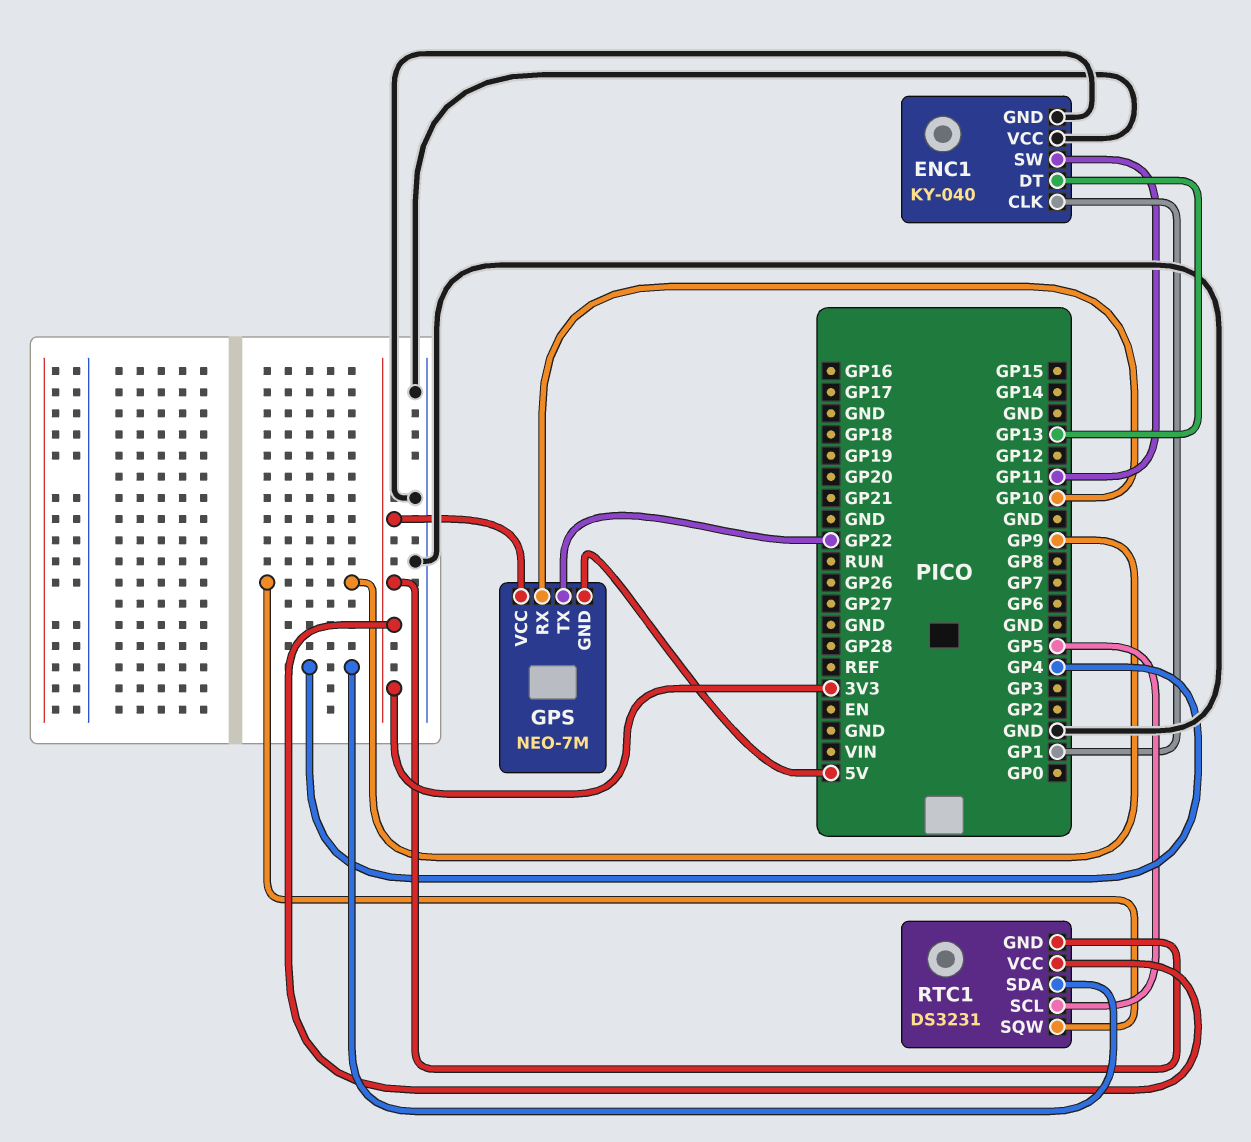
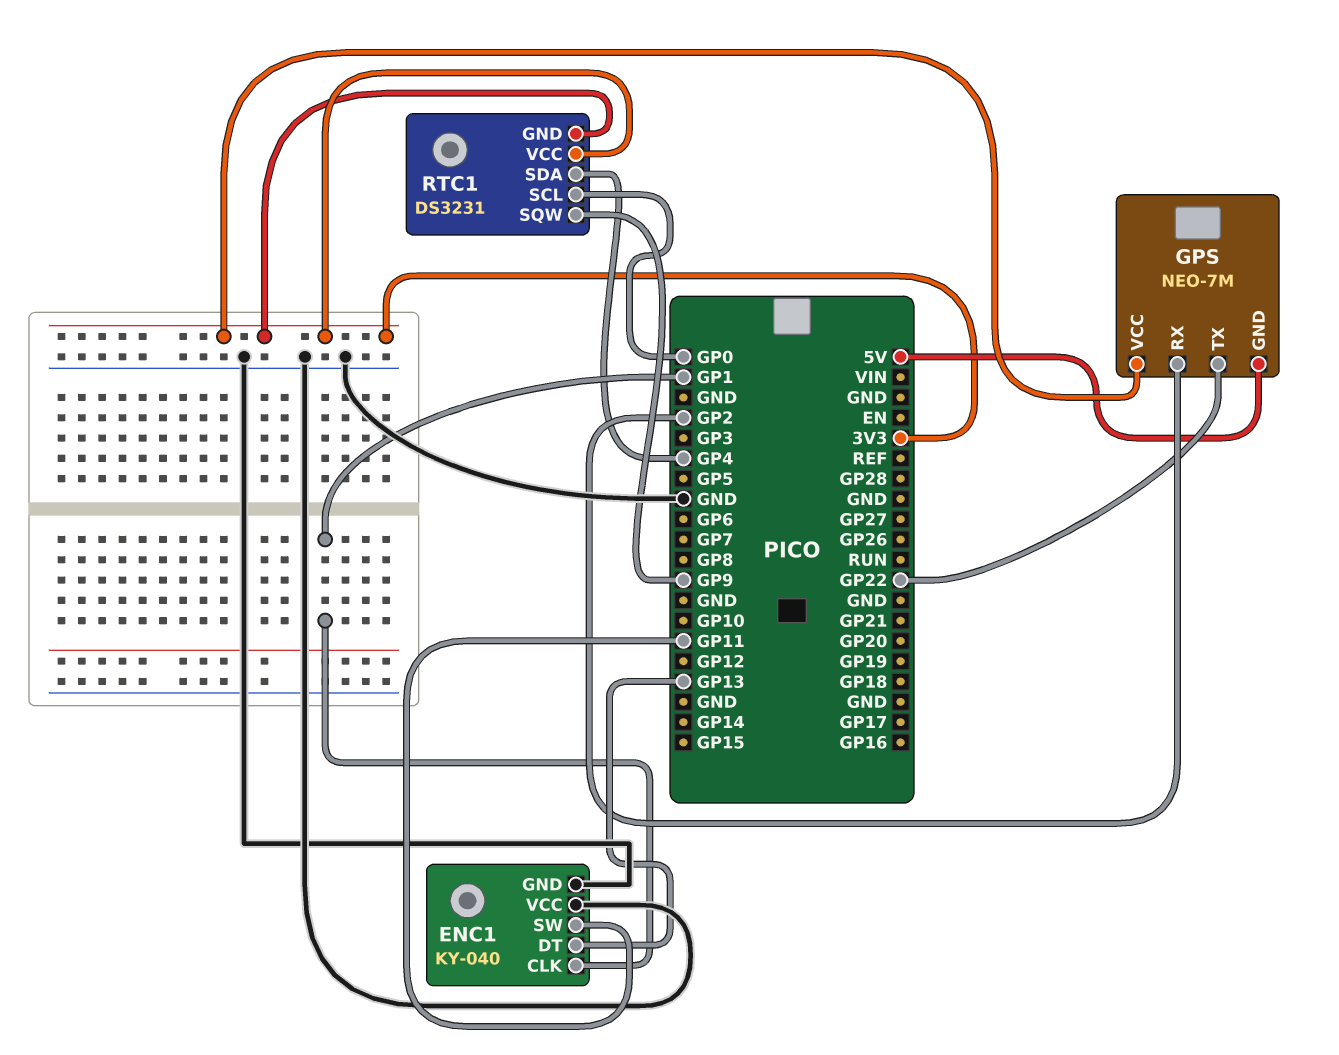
GPS pin RX: GP10 -> GP2
RTC1 pin SCL: GP5 -> GP0

